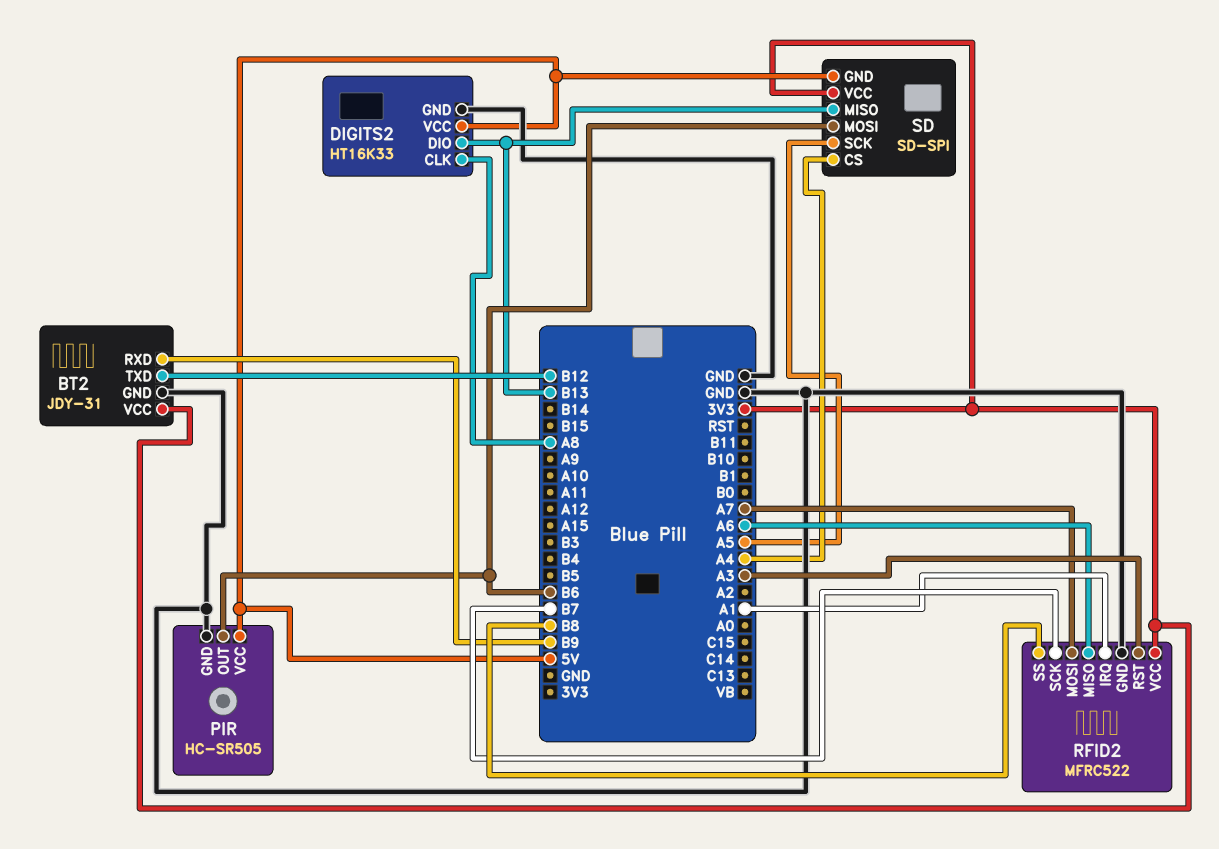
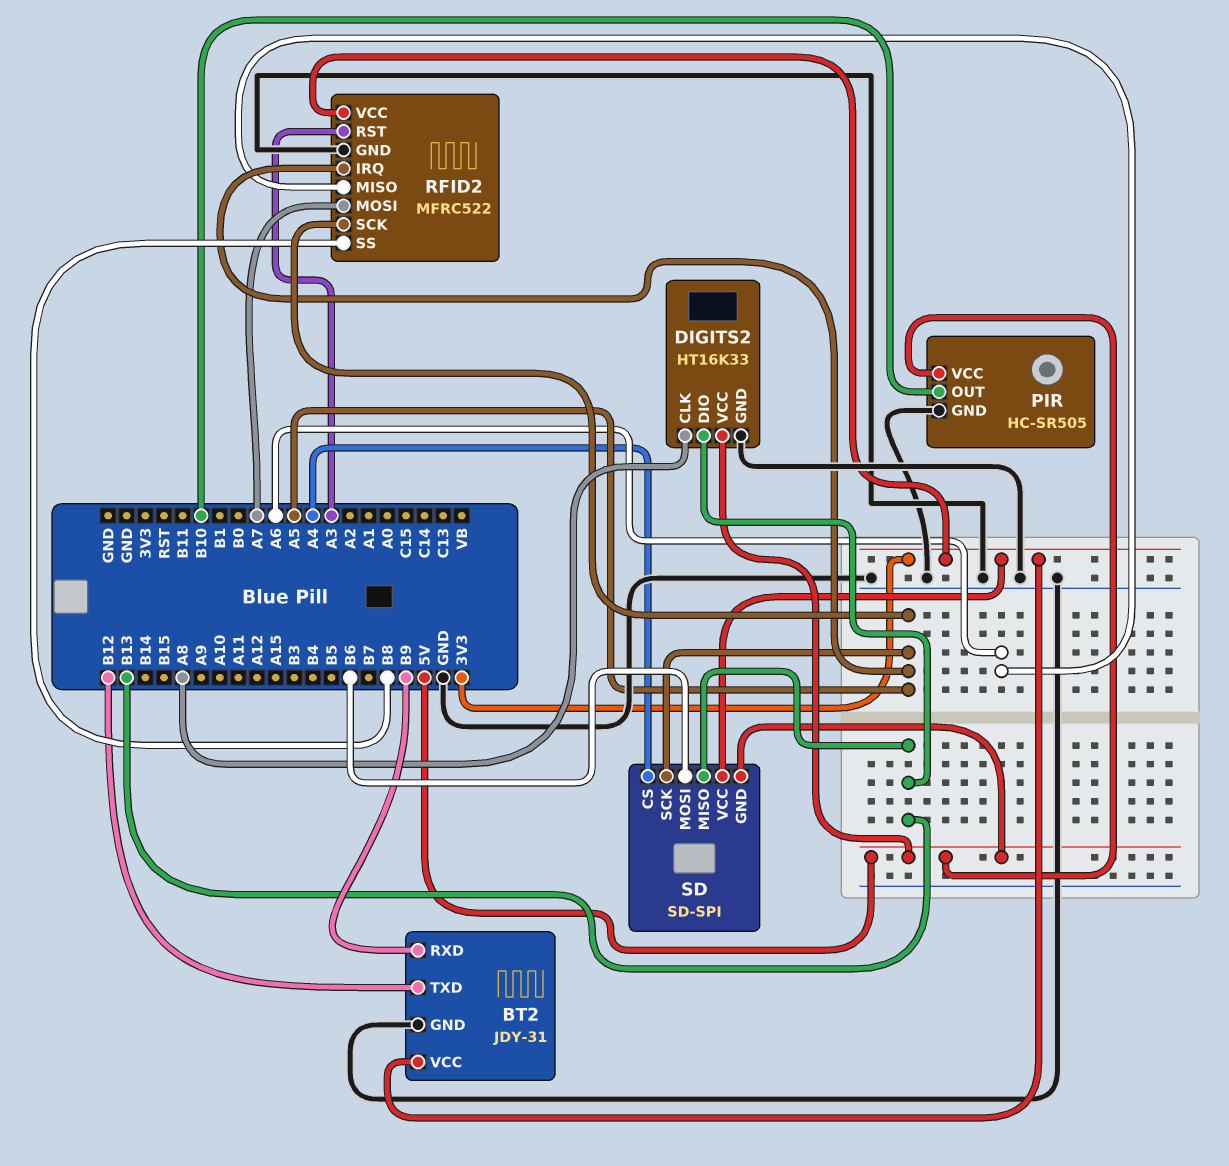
PIR pin OUT: B6 -> B10
RFID2 pin IRQ: A1 -> A5
RFID2 pin SCK: B7 -> A5

